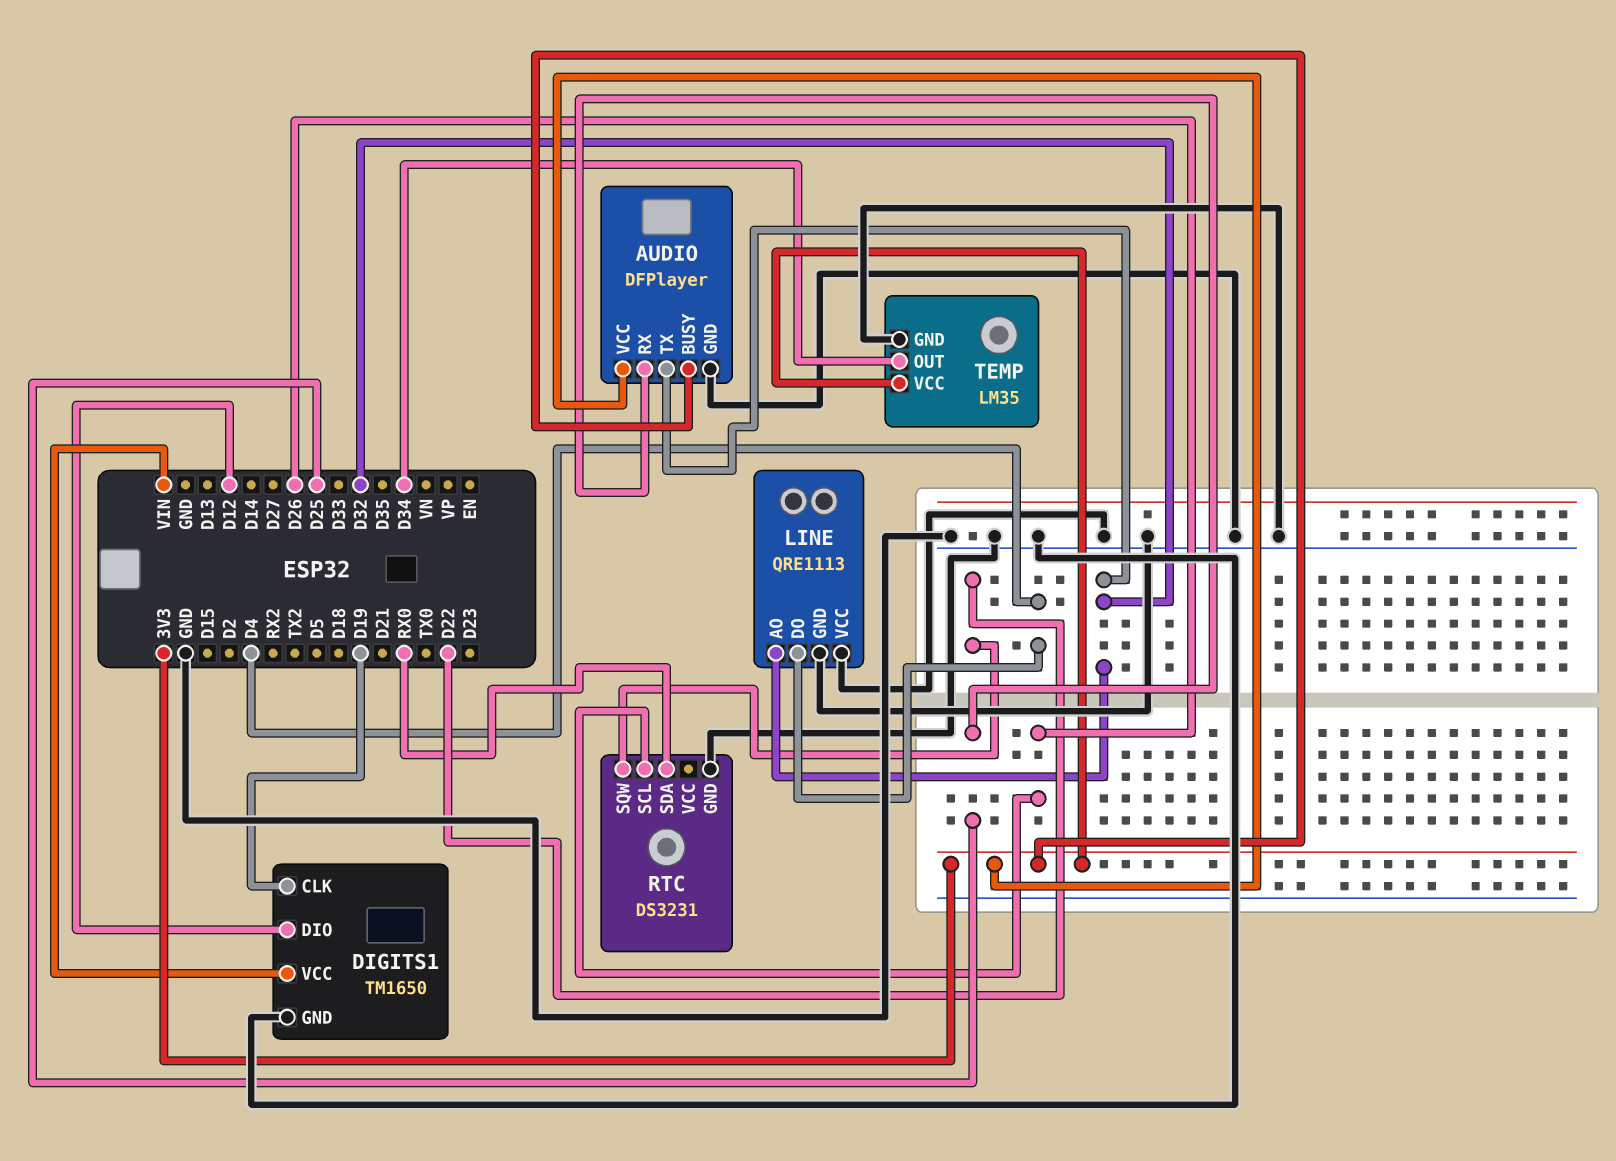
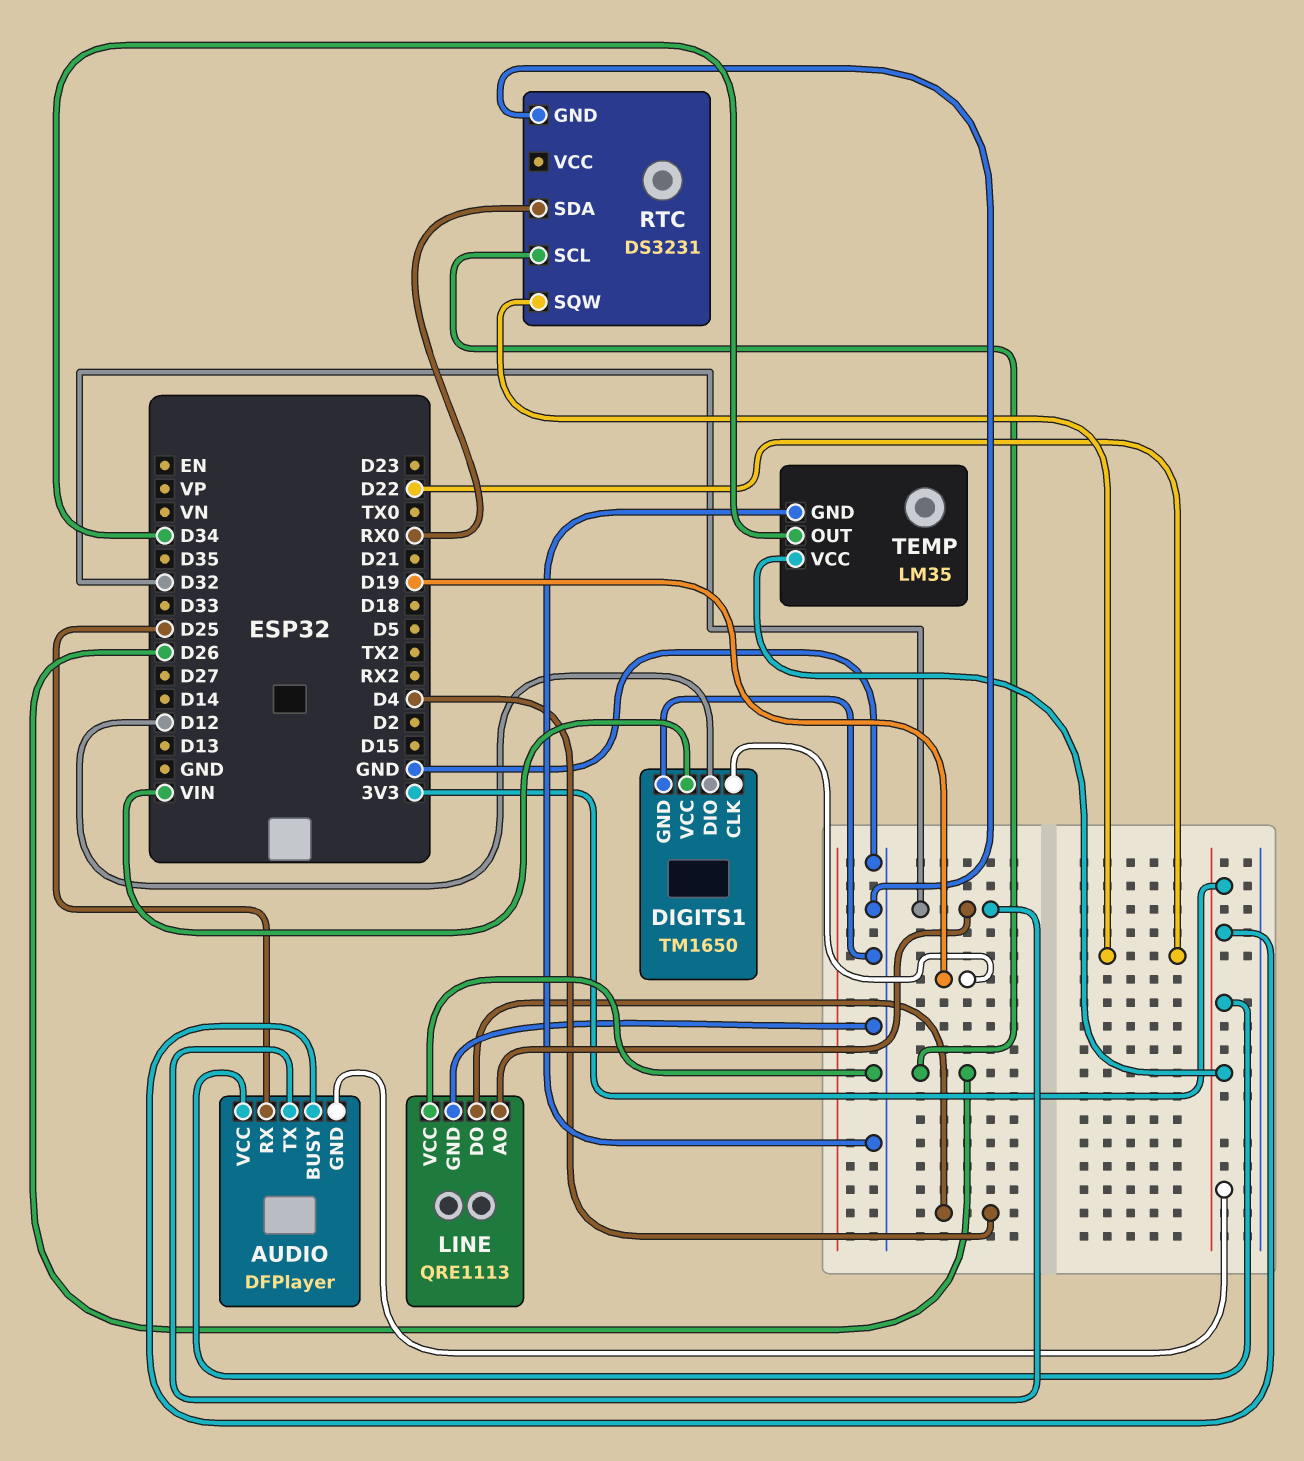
AUDIO pin GND: GND -> 3V3

